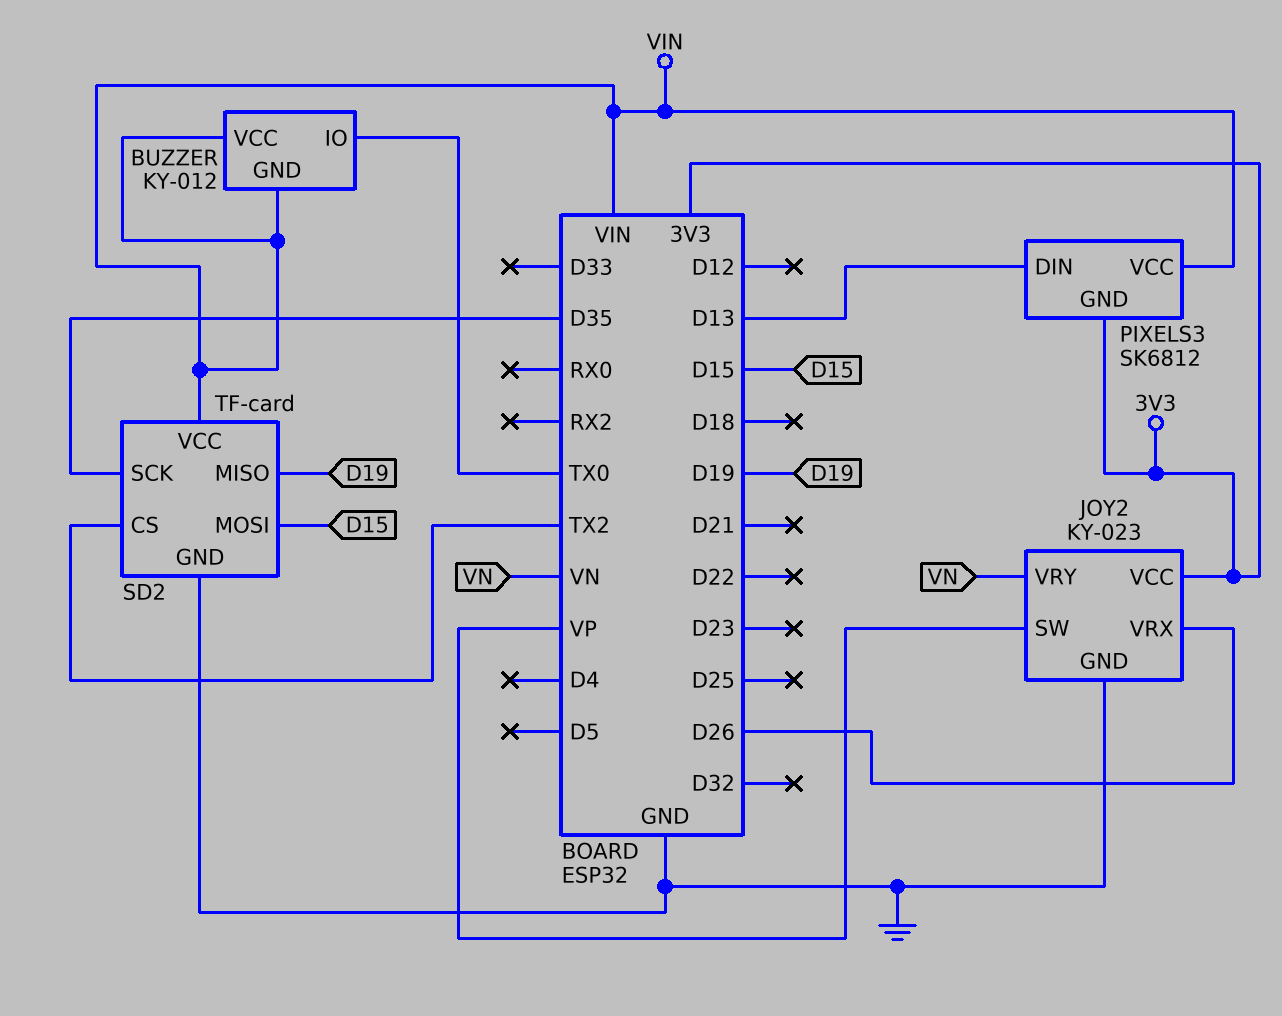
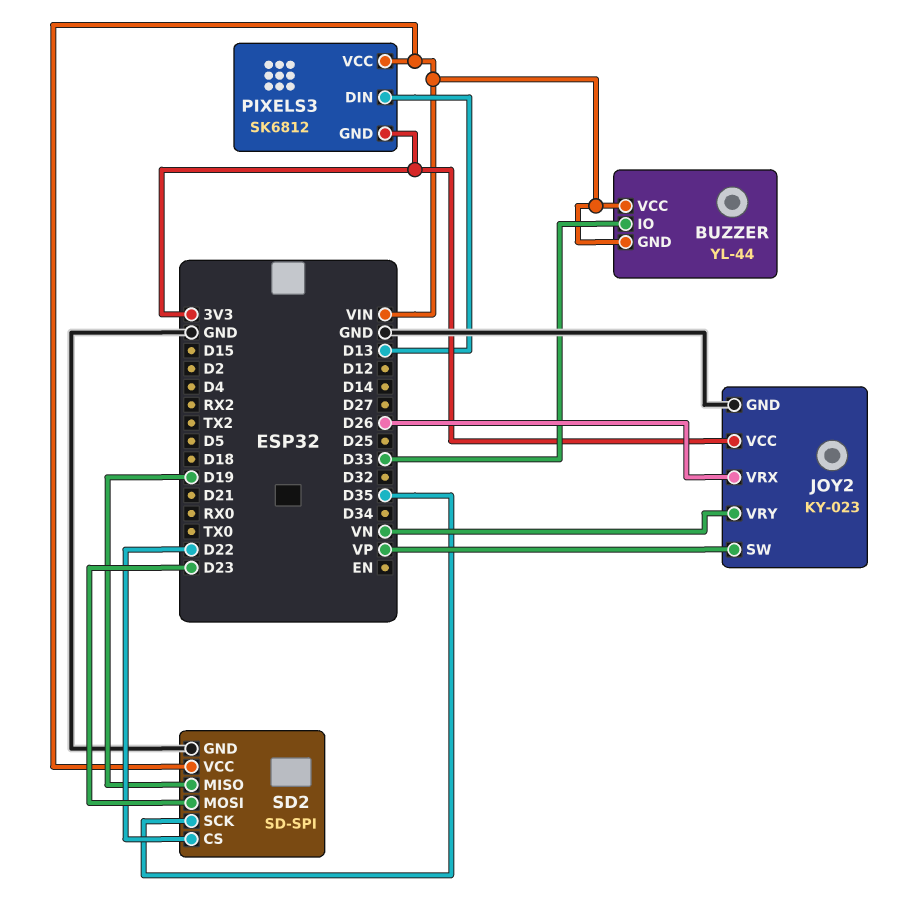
BUZZER: KY-012 -> YL-44
BUZZER pin IO: TX0 -> D33
SD2: TF-card -> SD-SPI
SD2 pin CS: TX2 -> D22
SD2 pin MOSI: D15 -> D23

